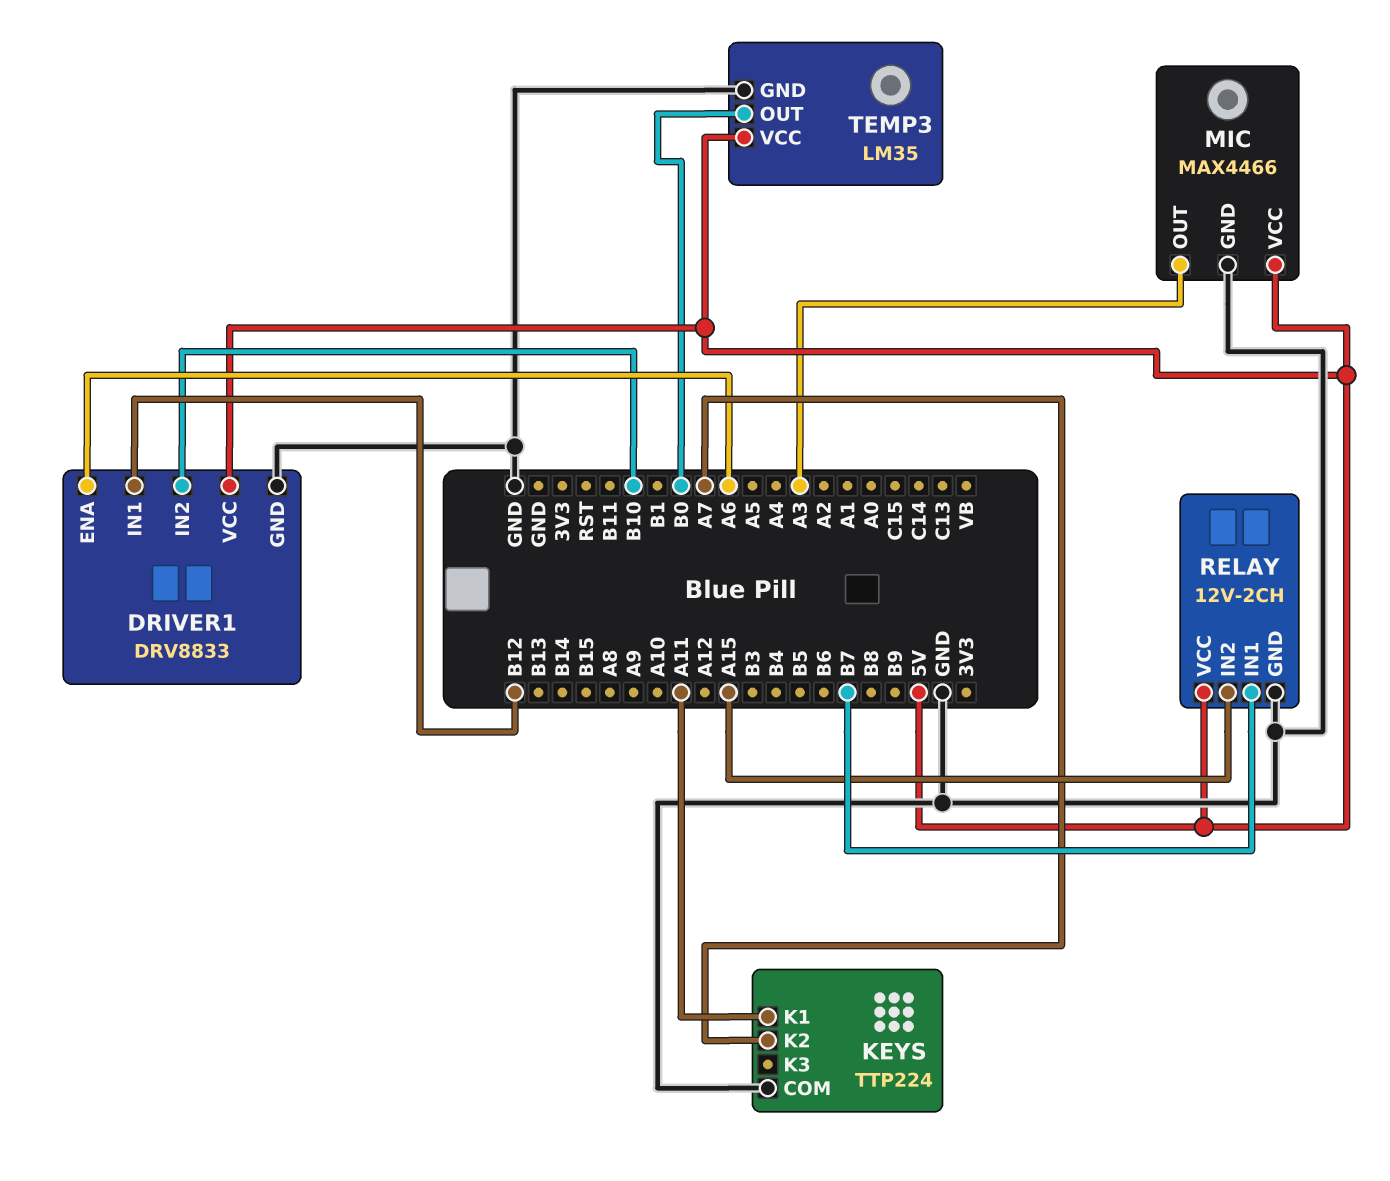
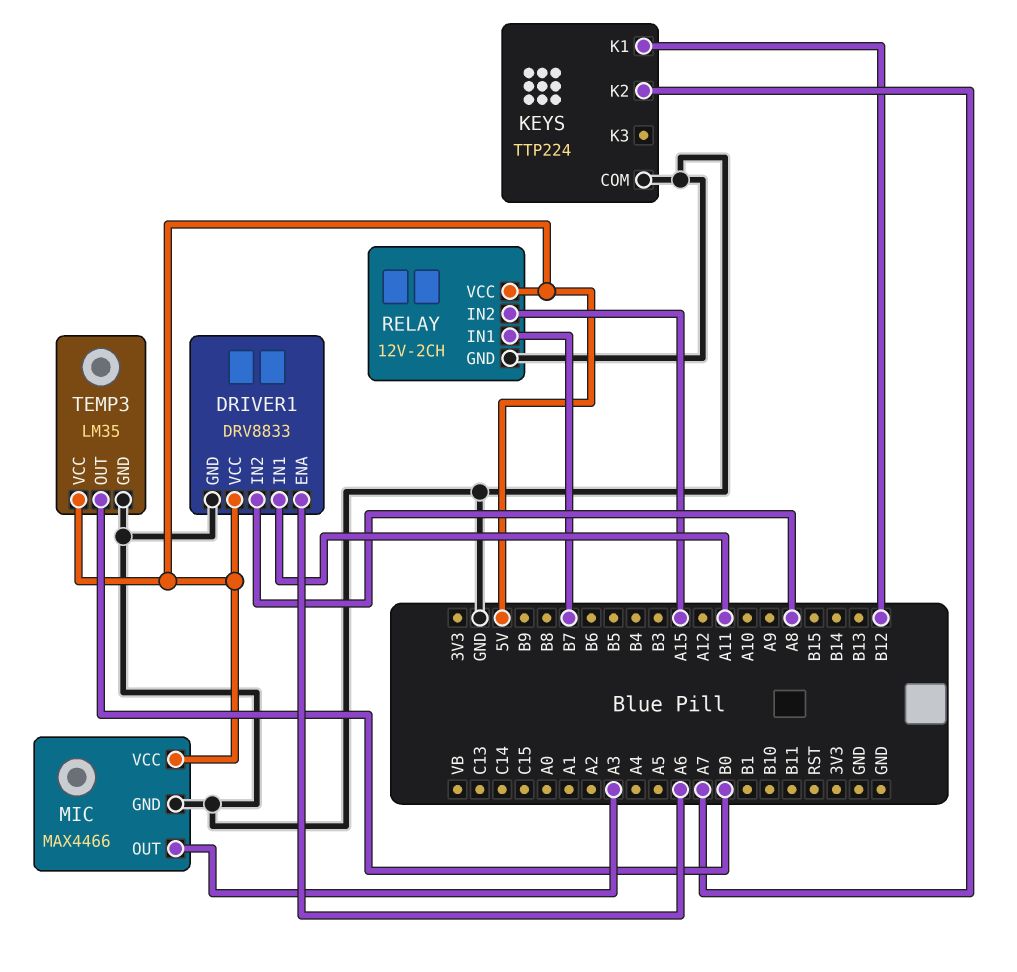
DRIVER1 pin IN1: B12 -> A11
DRIVER1 pin IN2: B10 -> A8
KEYS pin K1: A11 -> B12

